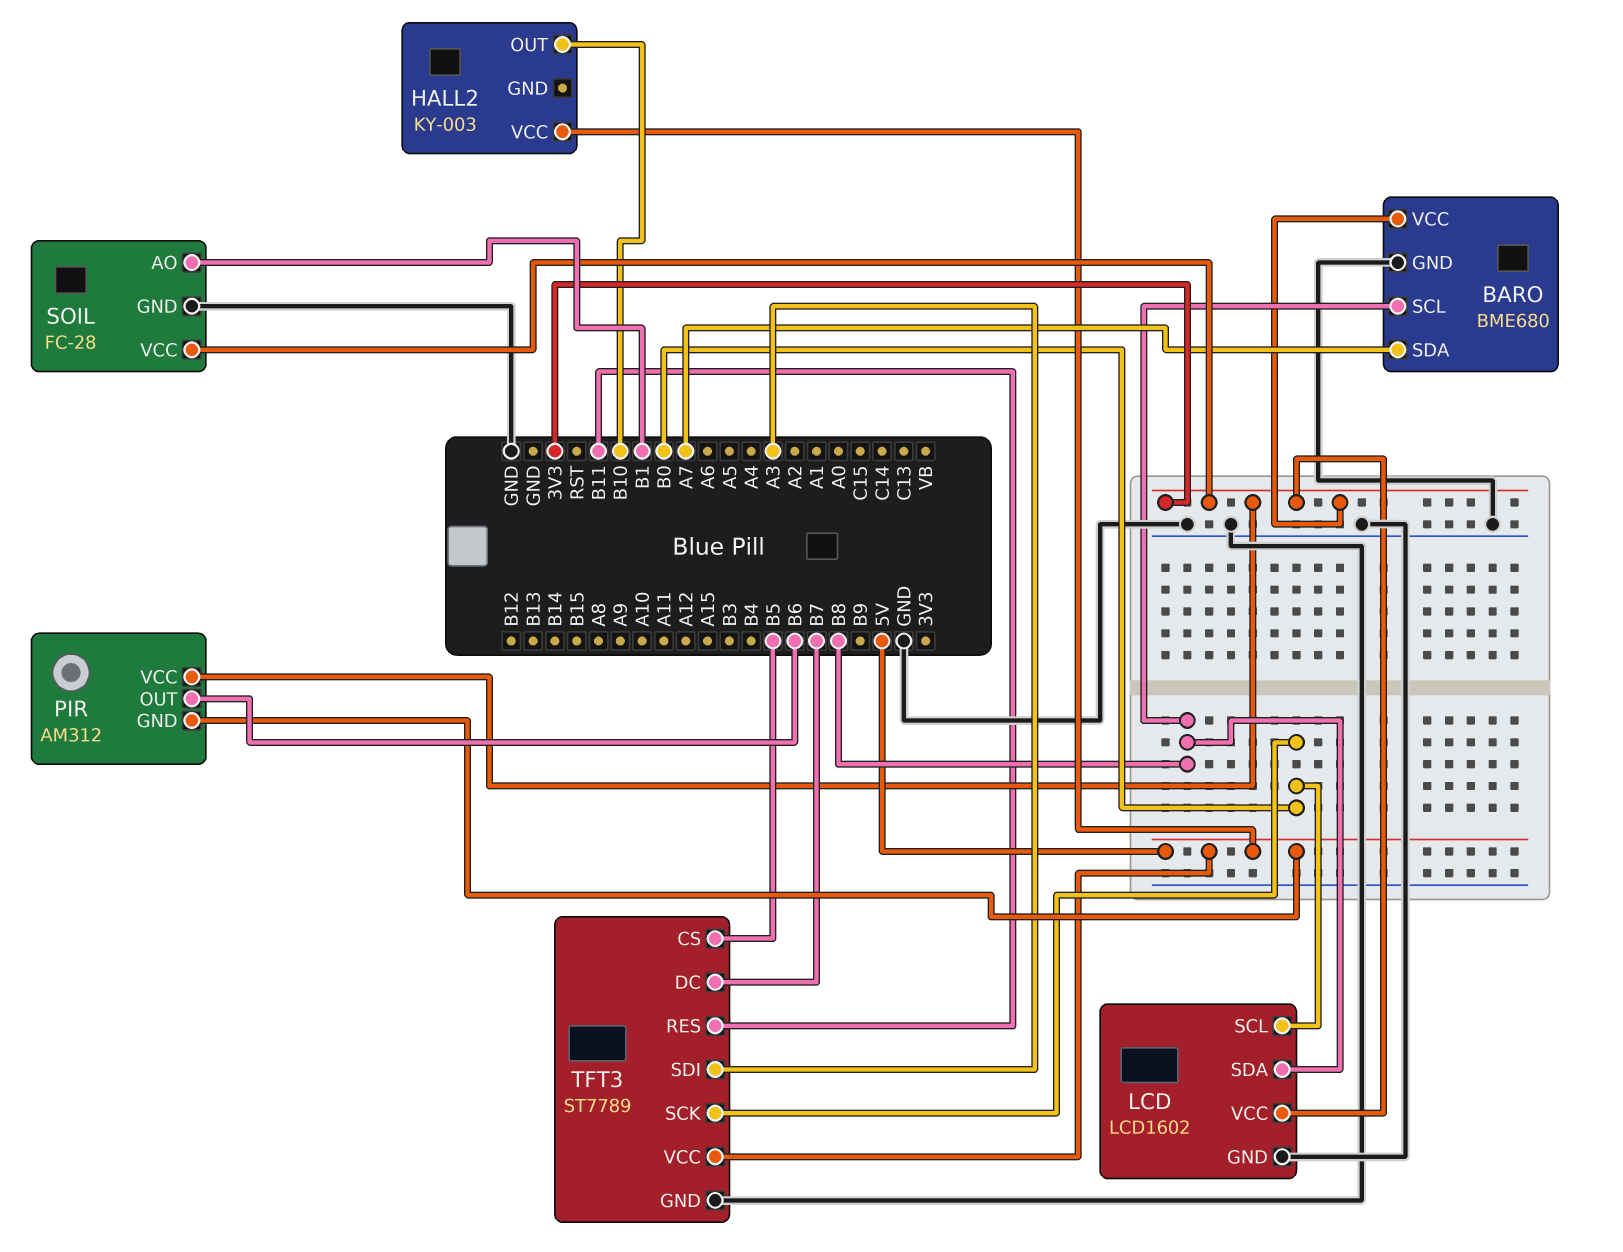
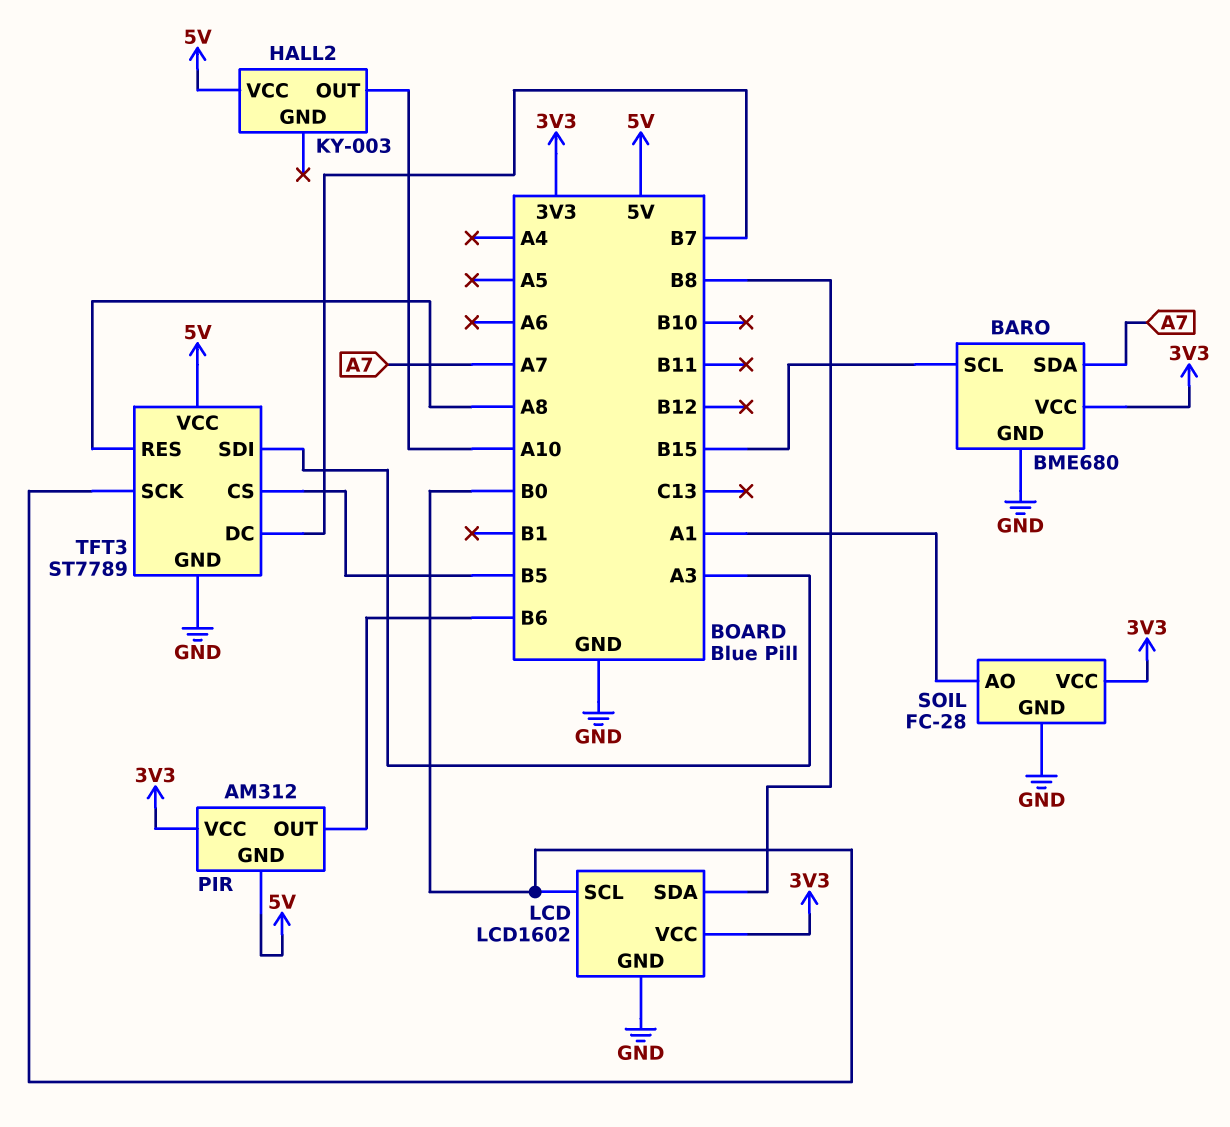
BARO pin SCL: B8 -> B15
HALL2 pin OUT: B10 -> A10
SOIL pin AO: B1 -> A1
TFT3 pin RES: B11 -> A8

